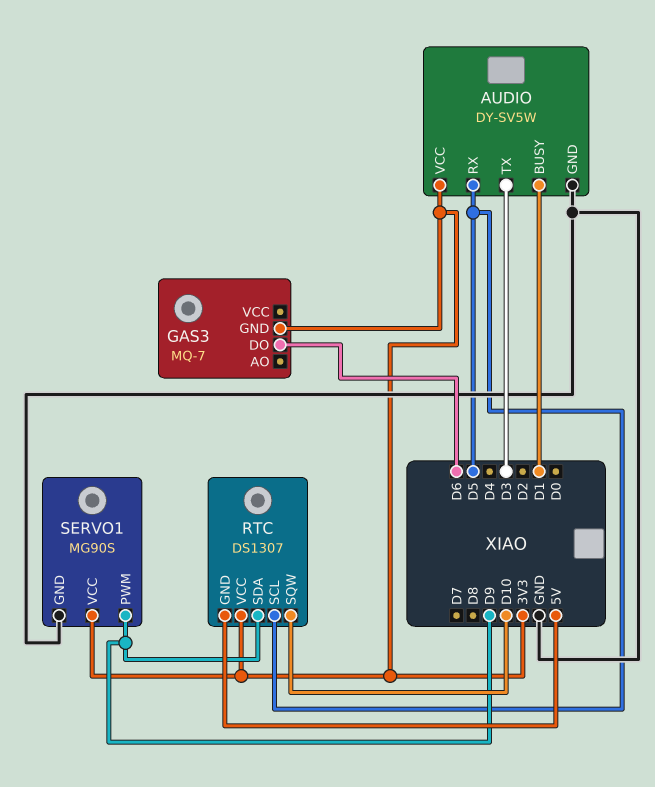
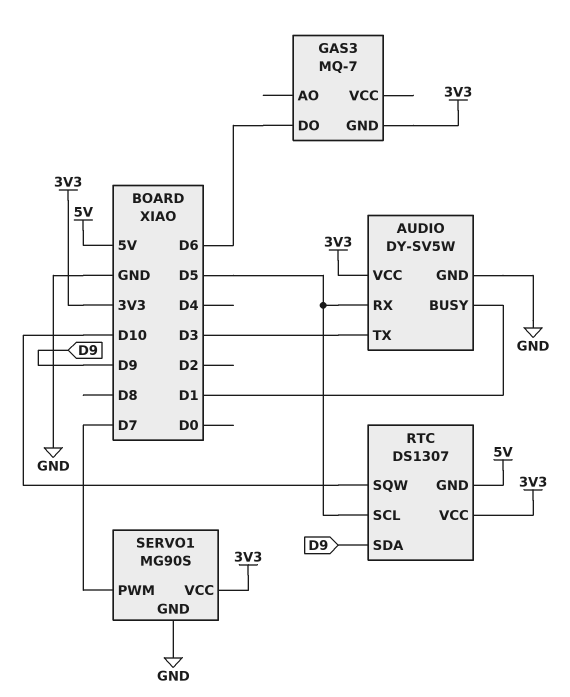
SERVO1 pin PWM: D9 -> D7

